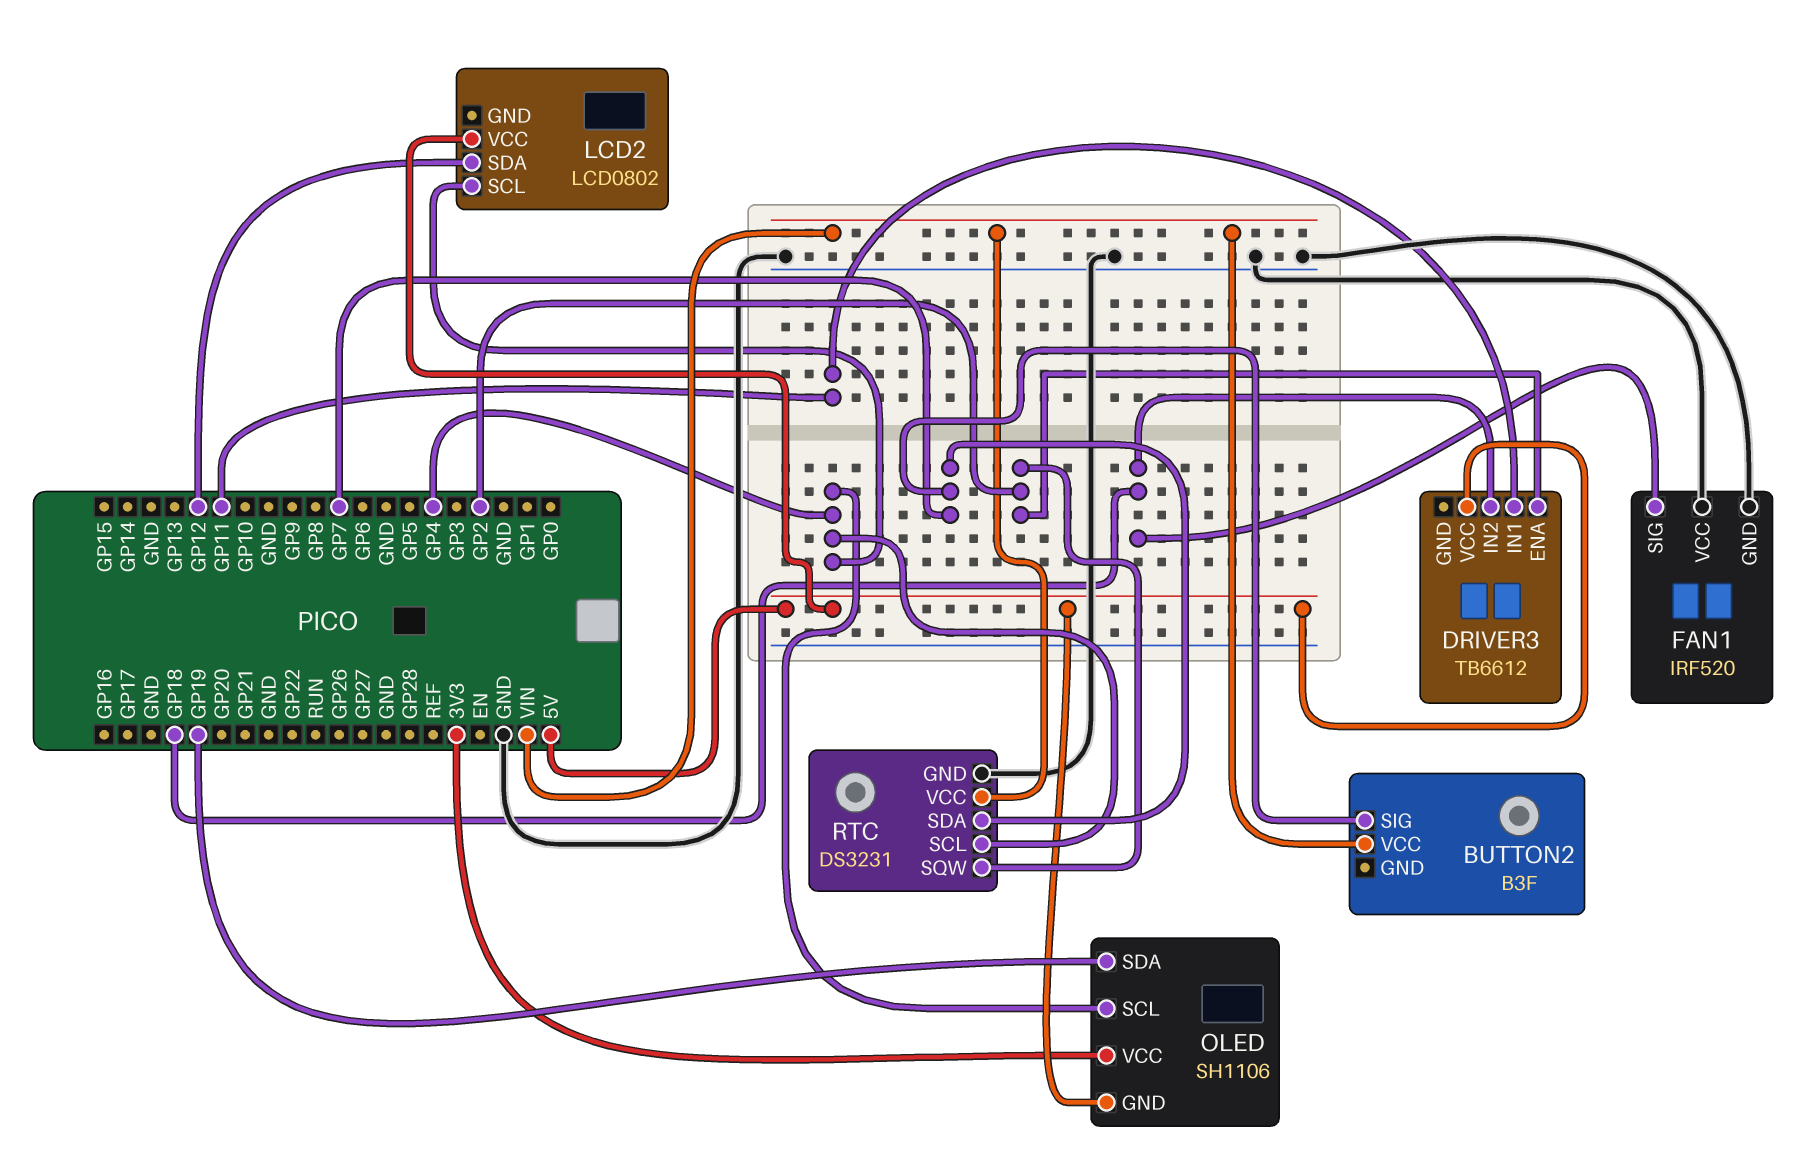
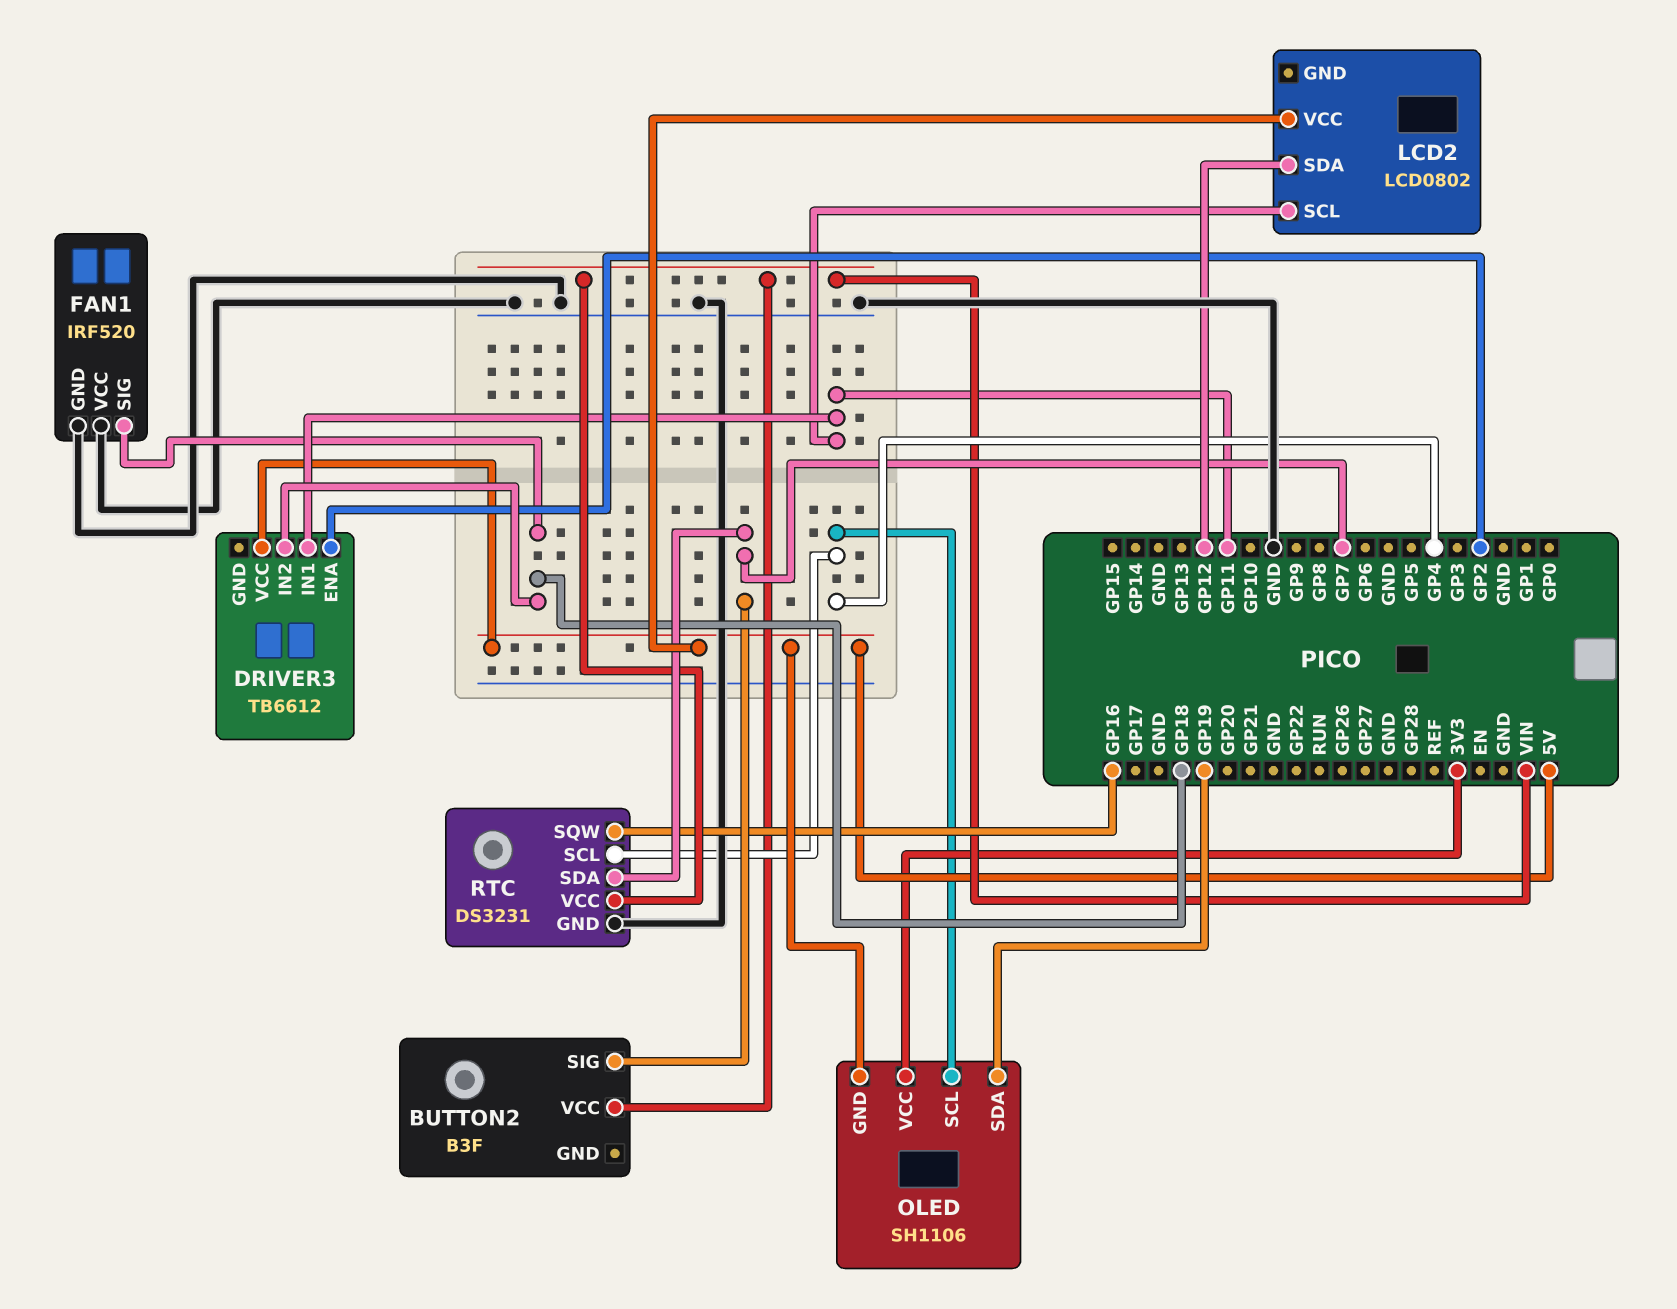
LCD2 pin SCL: GP4 -> GP11
RTC pin SQW: GP2 -> GP16

